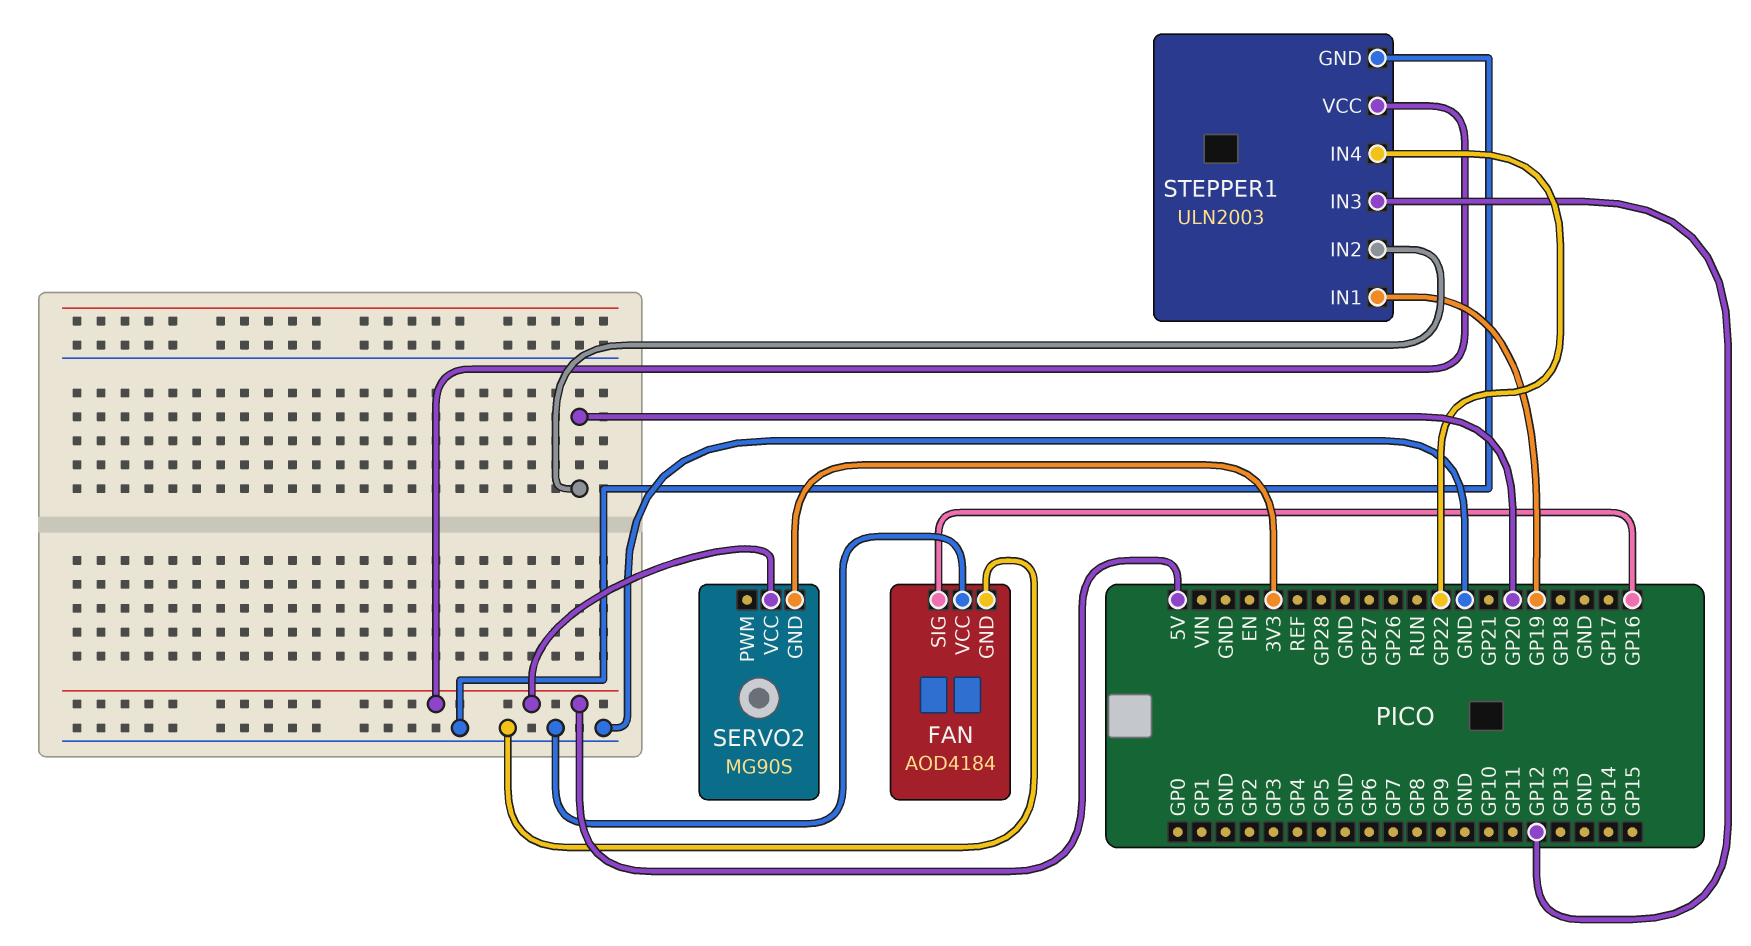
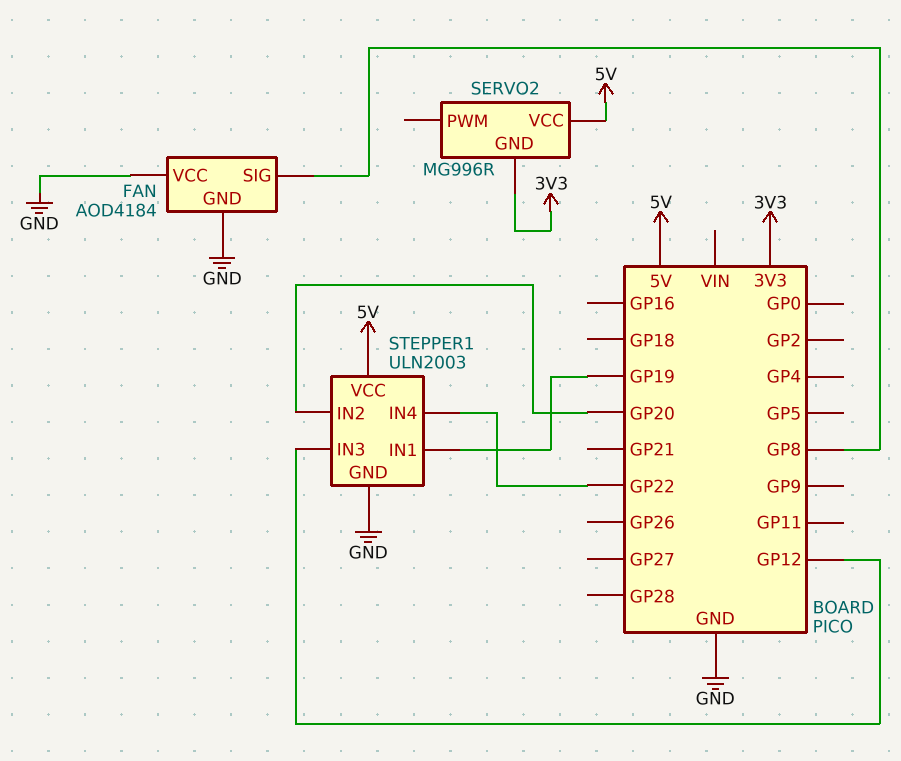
FAN pin SIG: GP16 -> GP8
SERVO2: MG90S -> MG996R

